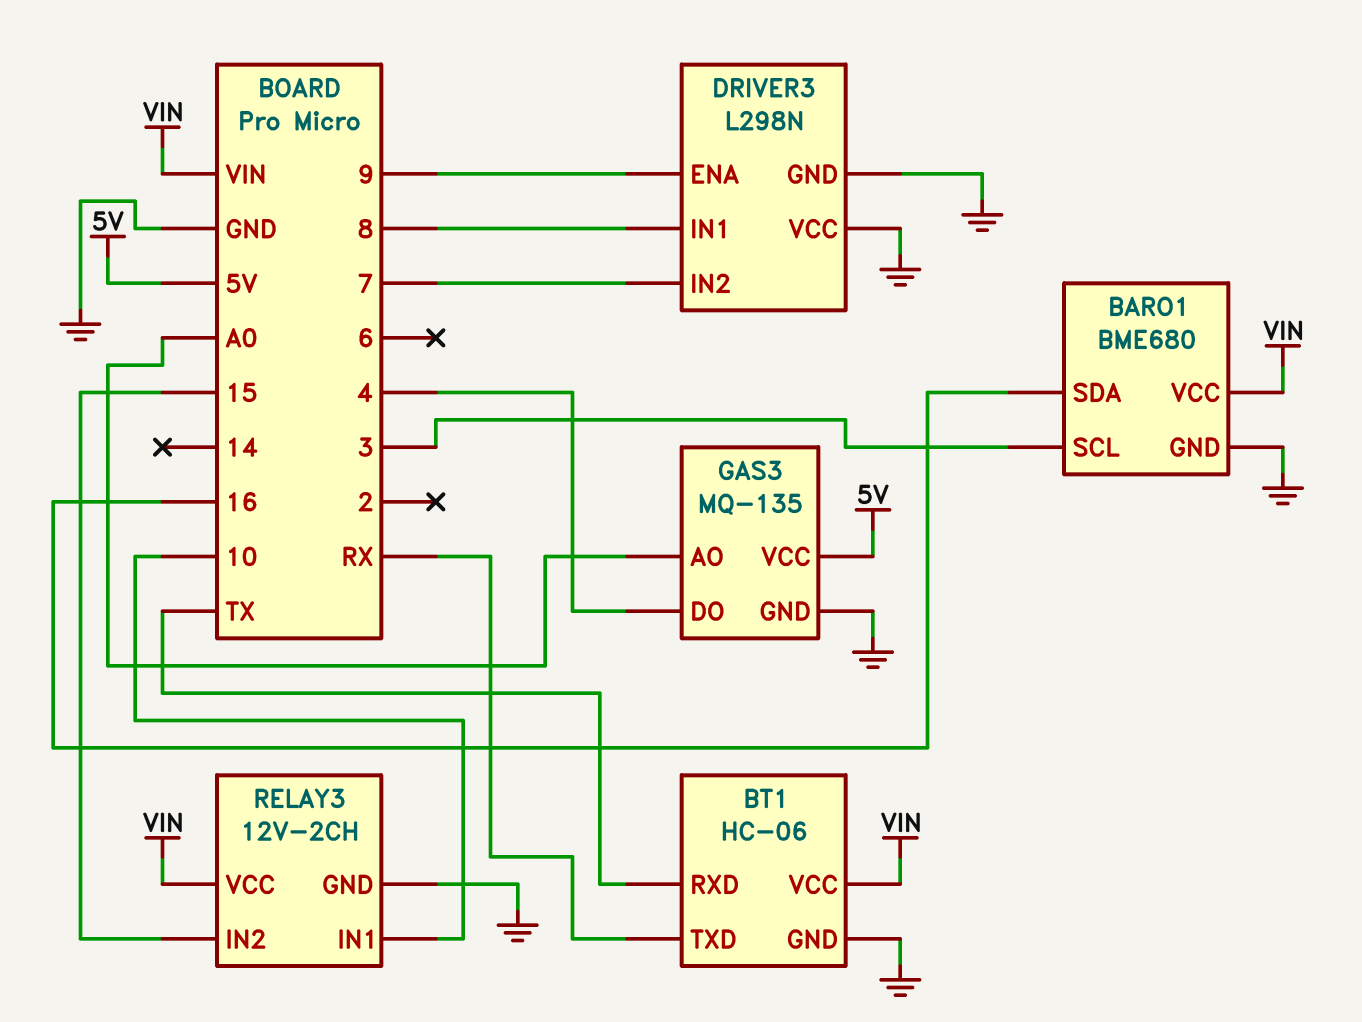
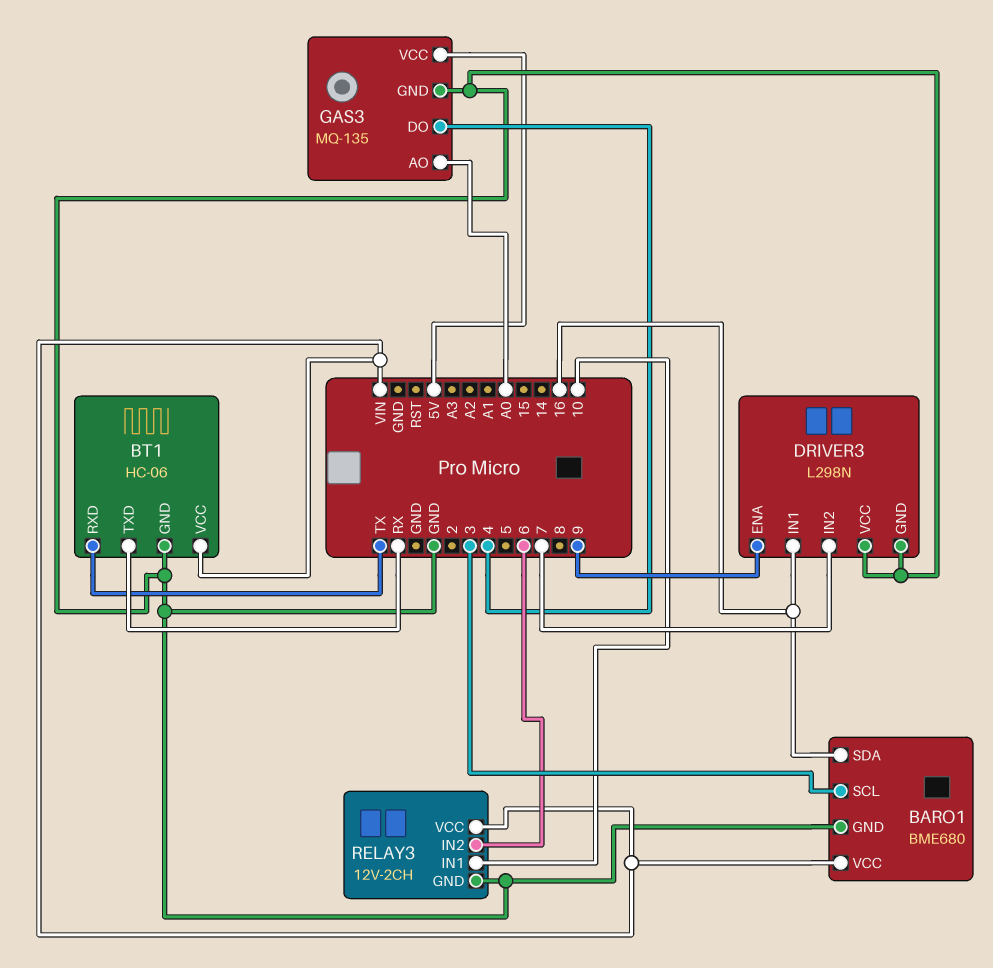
DRIVER3 pin IN1: 8 -> 16
RELAY3 pin IN2: 15 -> 6

